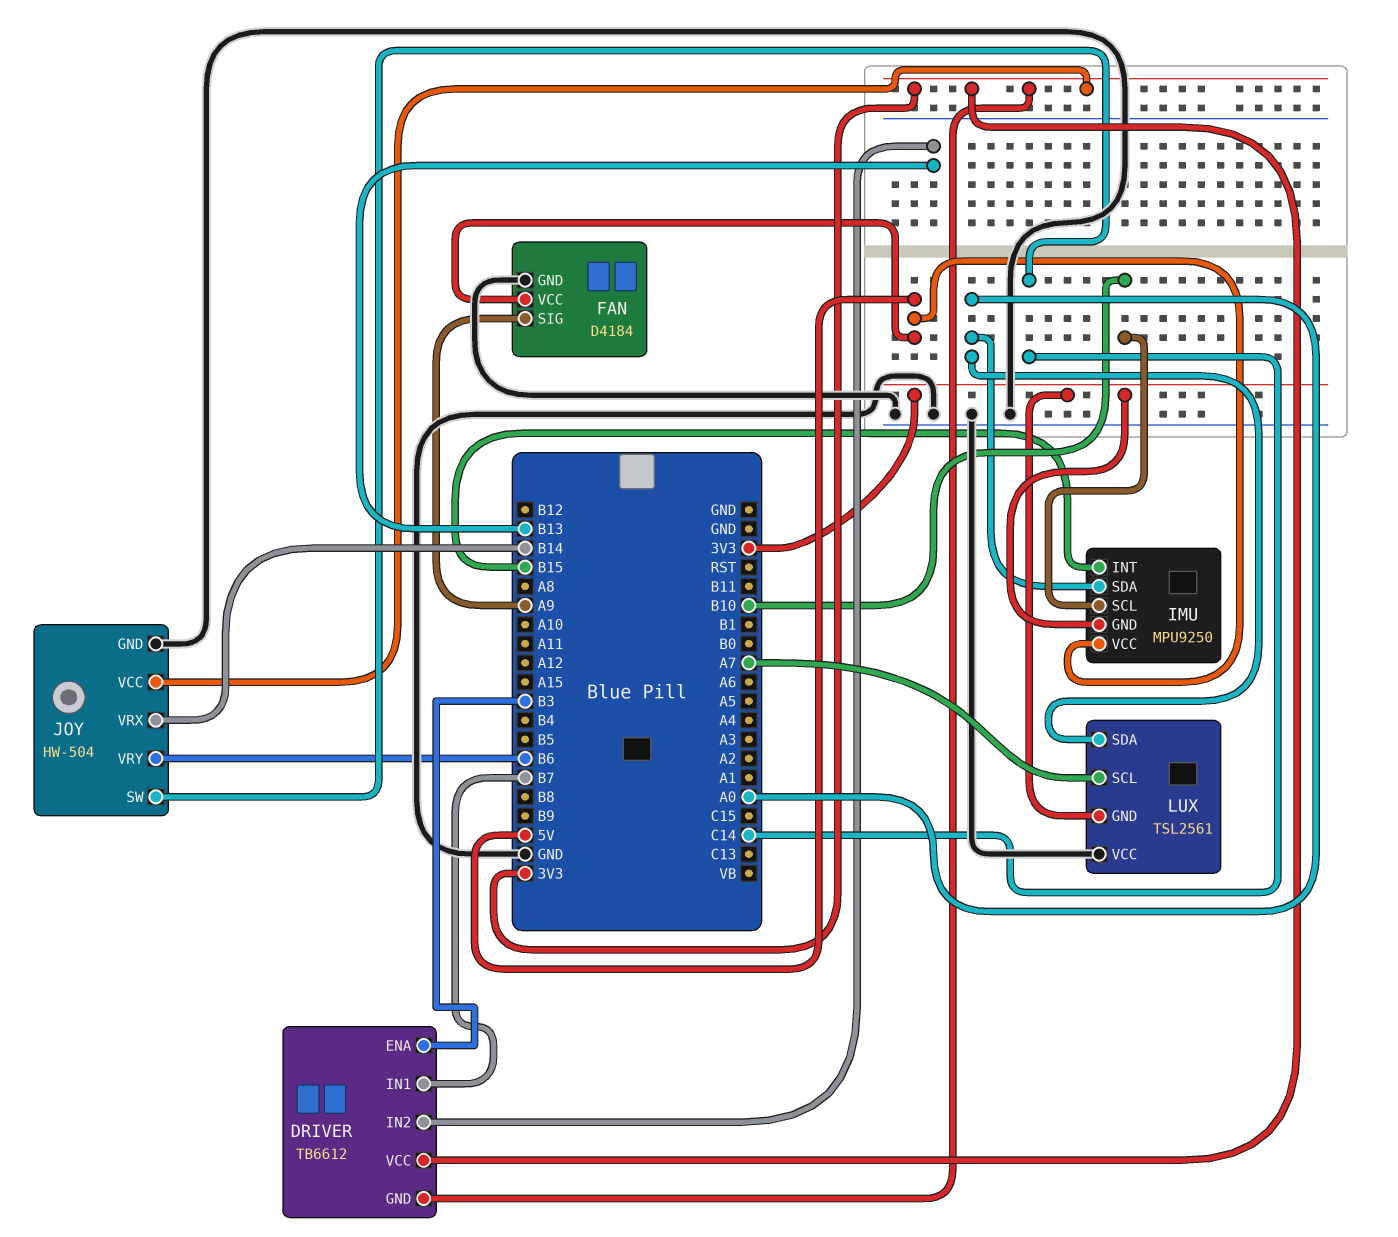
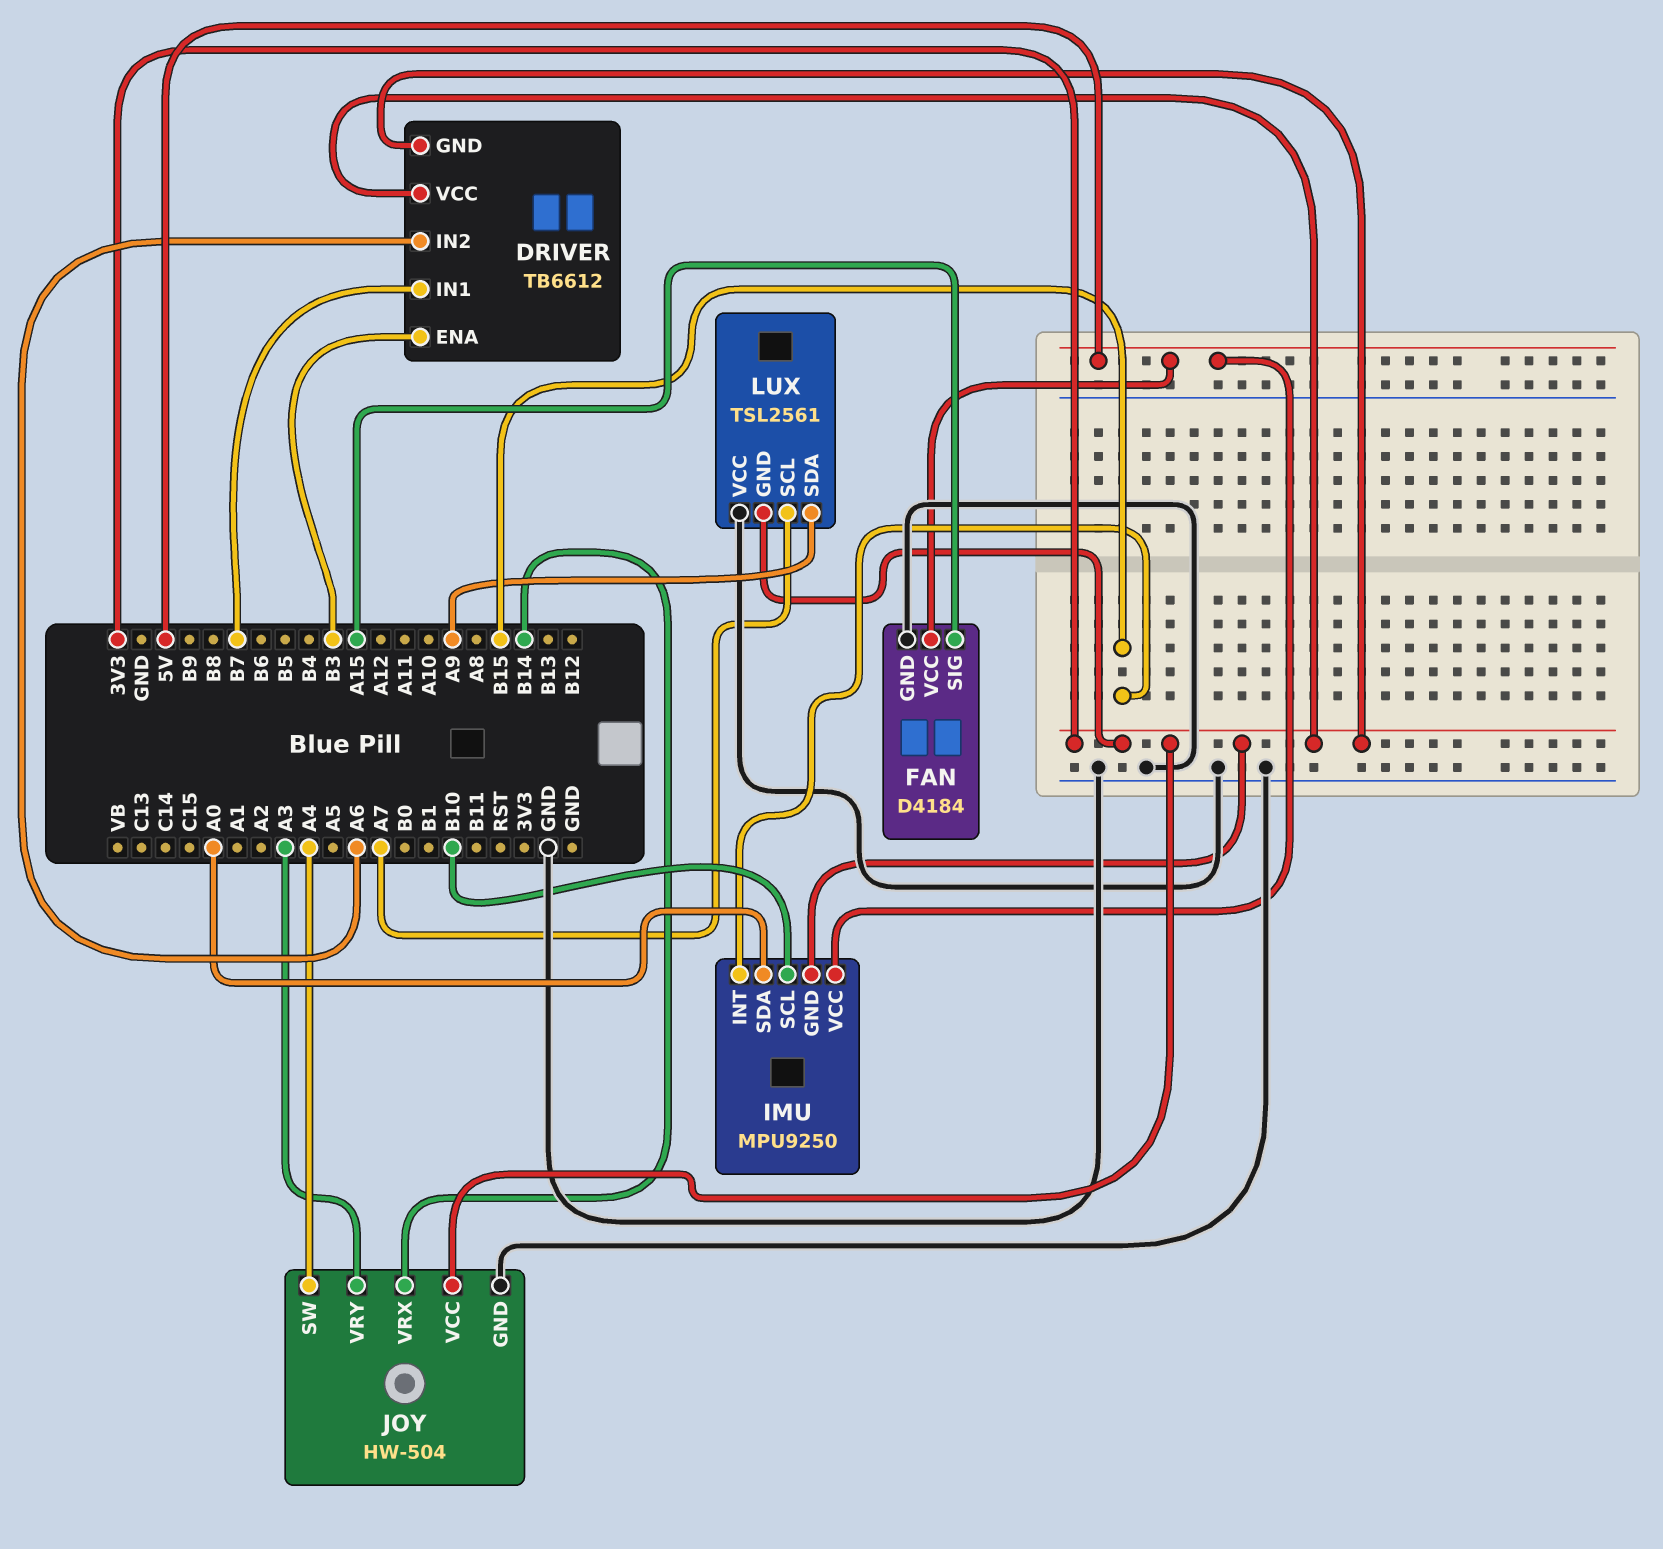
DRIVER pin IN2: B13 -> A6
FAN pin SIG: A9 -> A15
JOY pin SW: C14 -> A4
JOY pin VRY: B6 -> A3
LUX pin SDA: A0 -> A9

